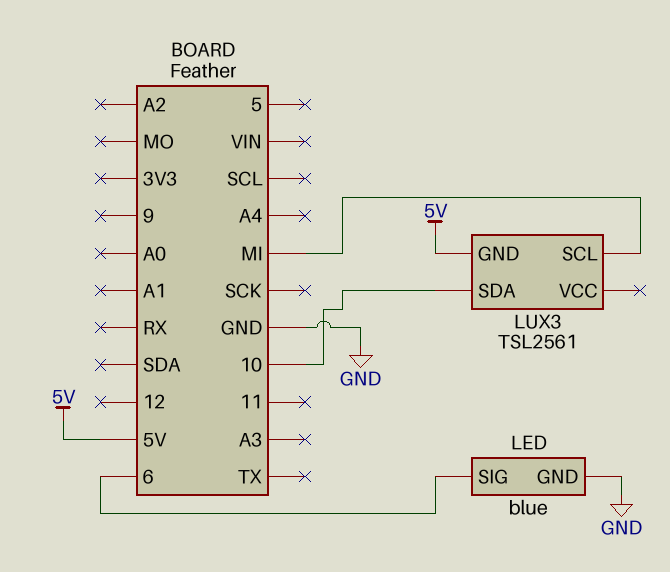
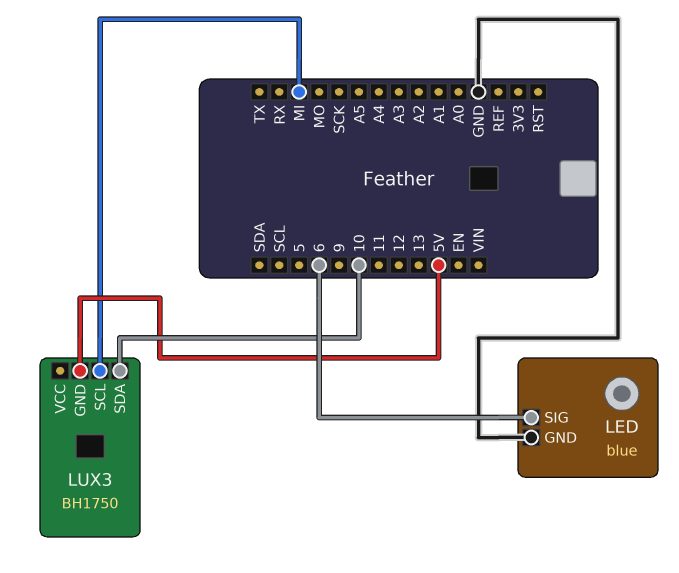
LUX3: TSL2561 -> BH1750

